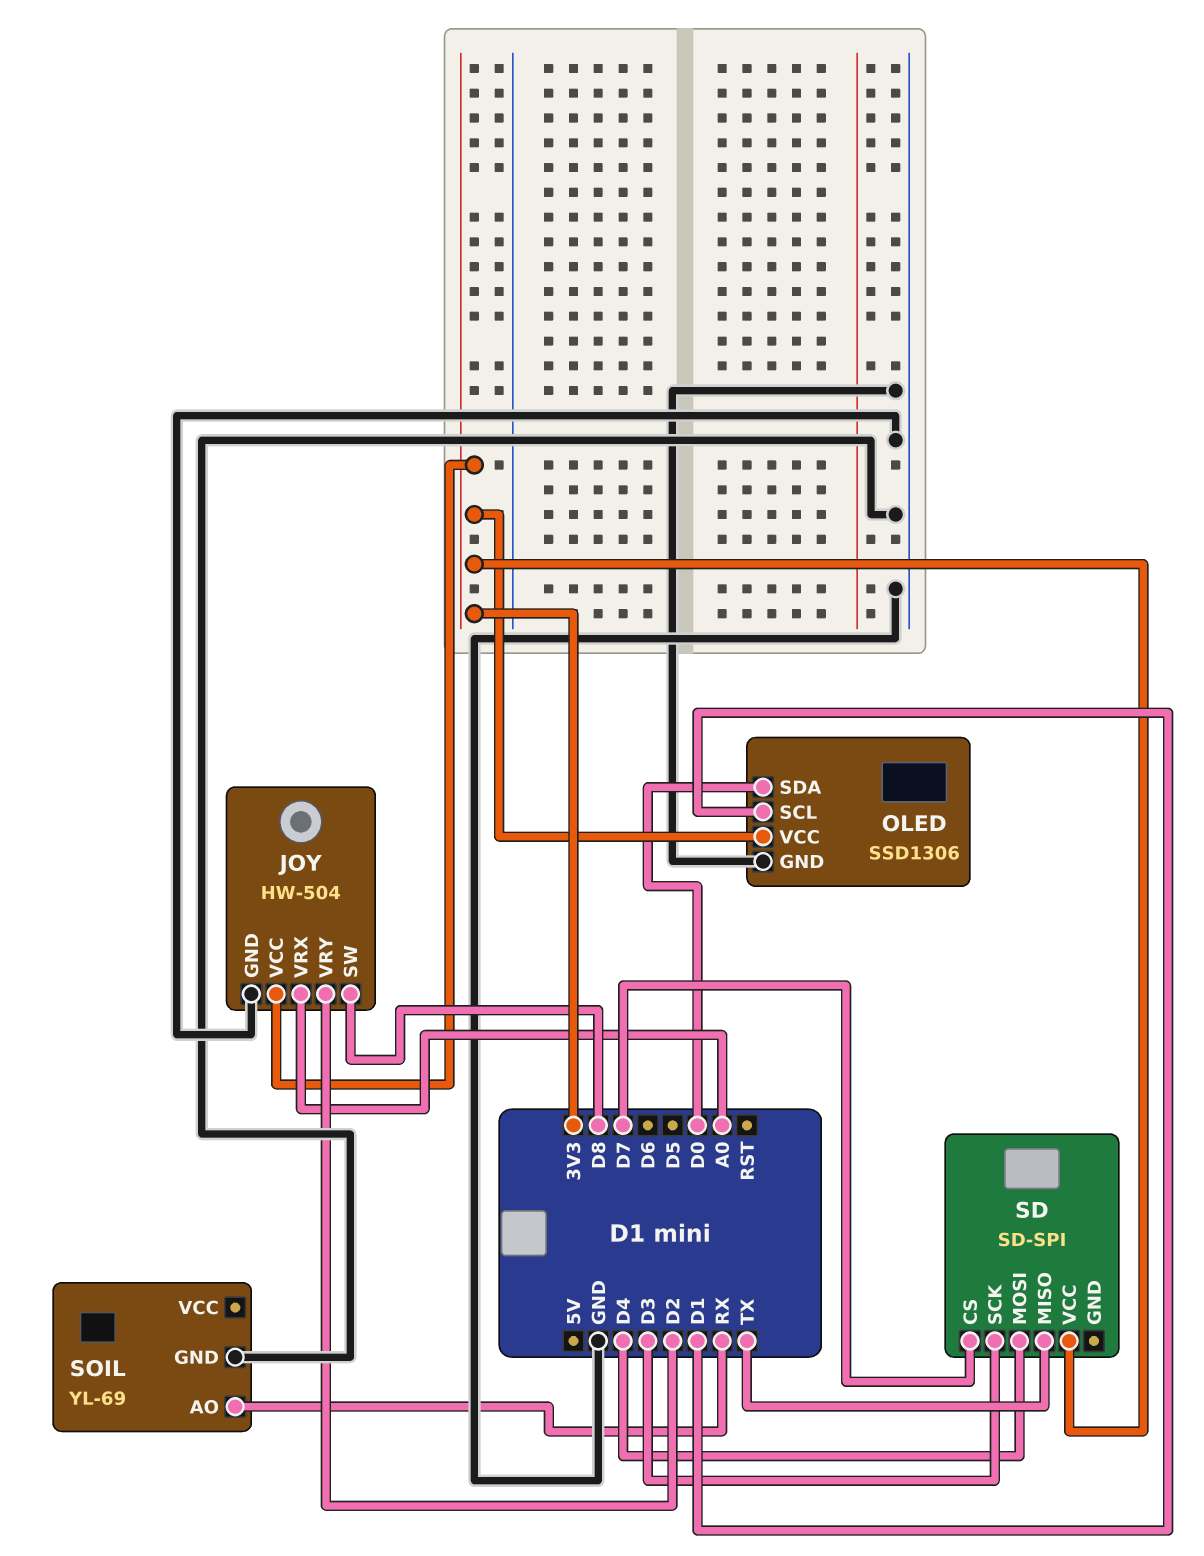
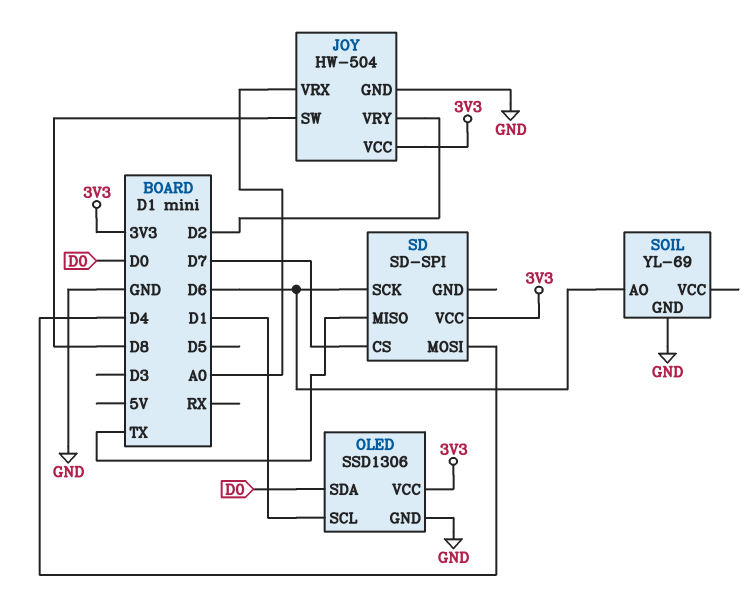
SD pin SCK: D3 -> D6
SOIL pin AO: RX -> D6

